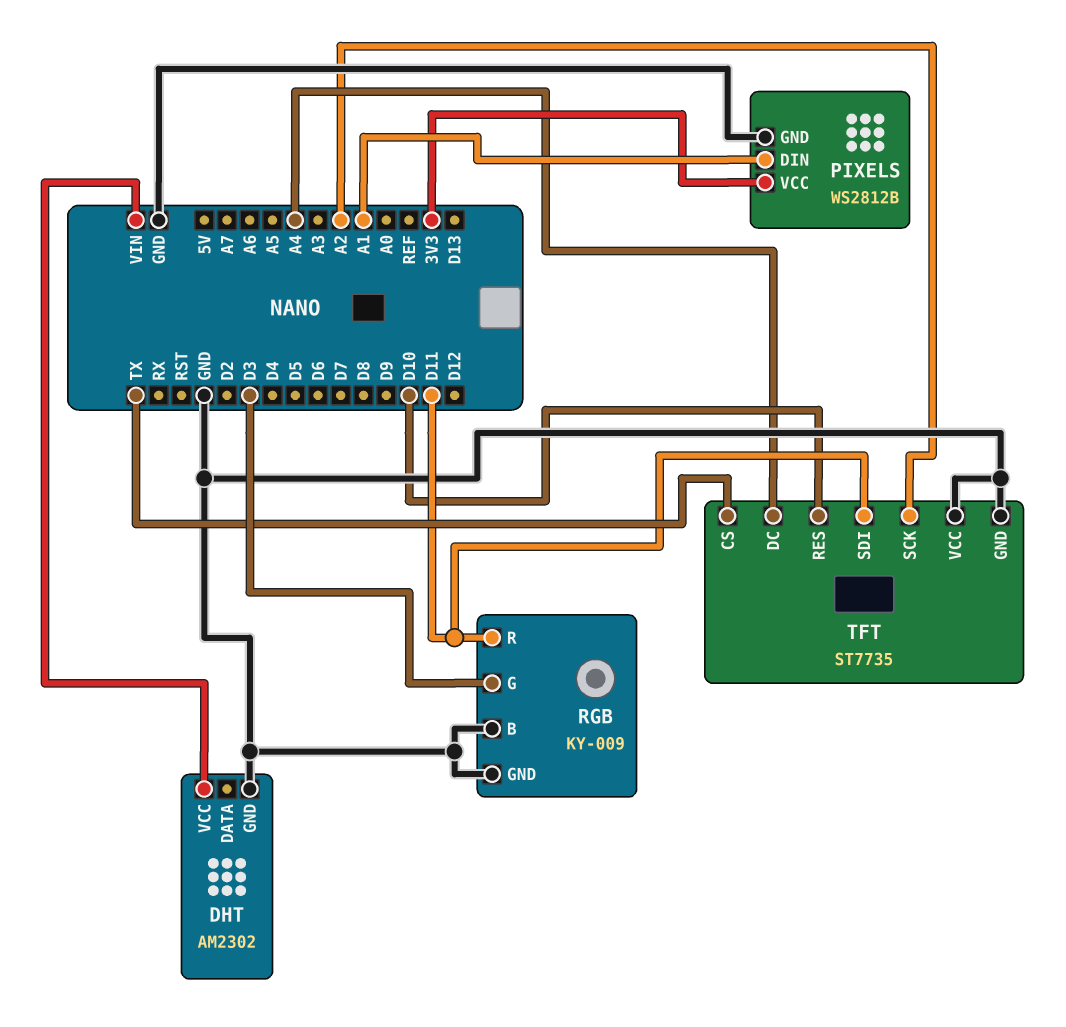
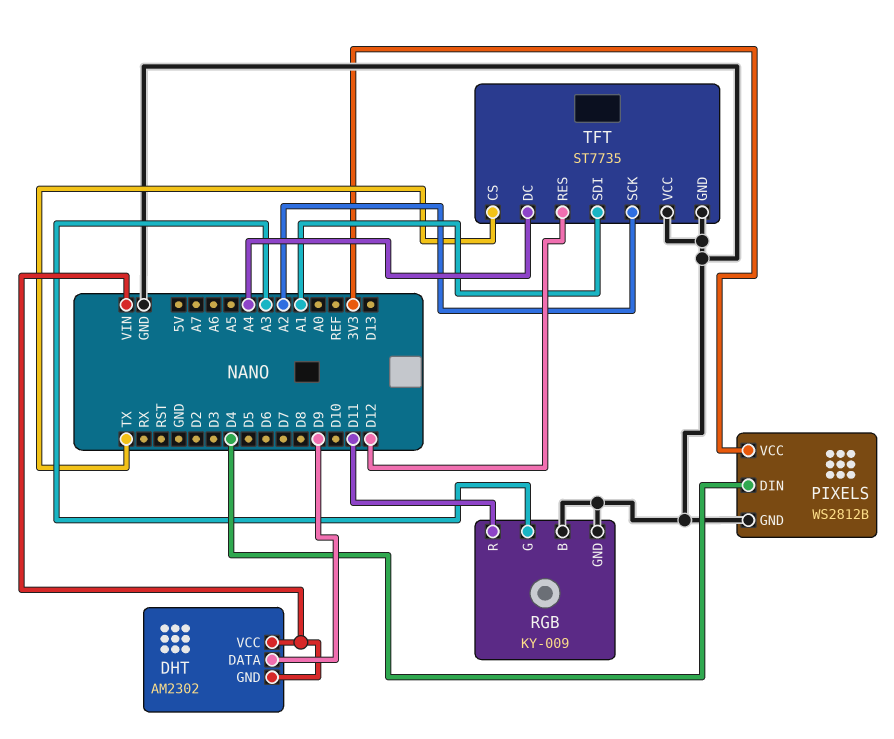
DHT pin DATA: none -> D9
DHT pin GND: GND -> VIN
PIXELS pin DIN: A1 -> D4
RGB pin G: D3 -> A3
TFT pin RES: D10 -> D12
TFT pin SDI: D11 -> A1

